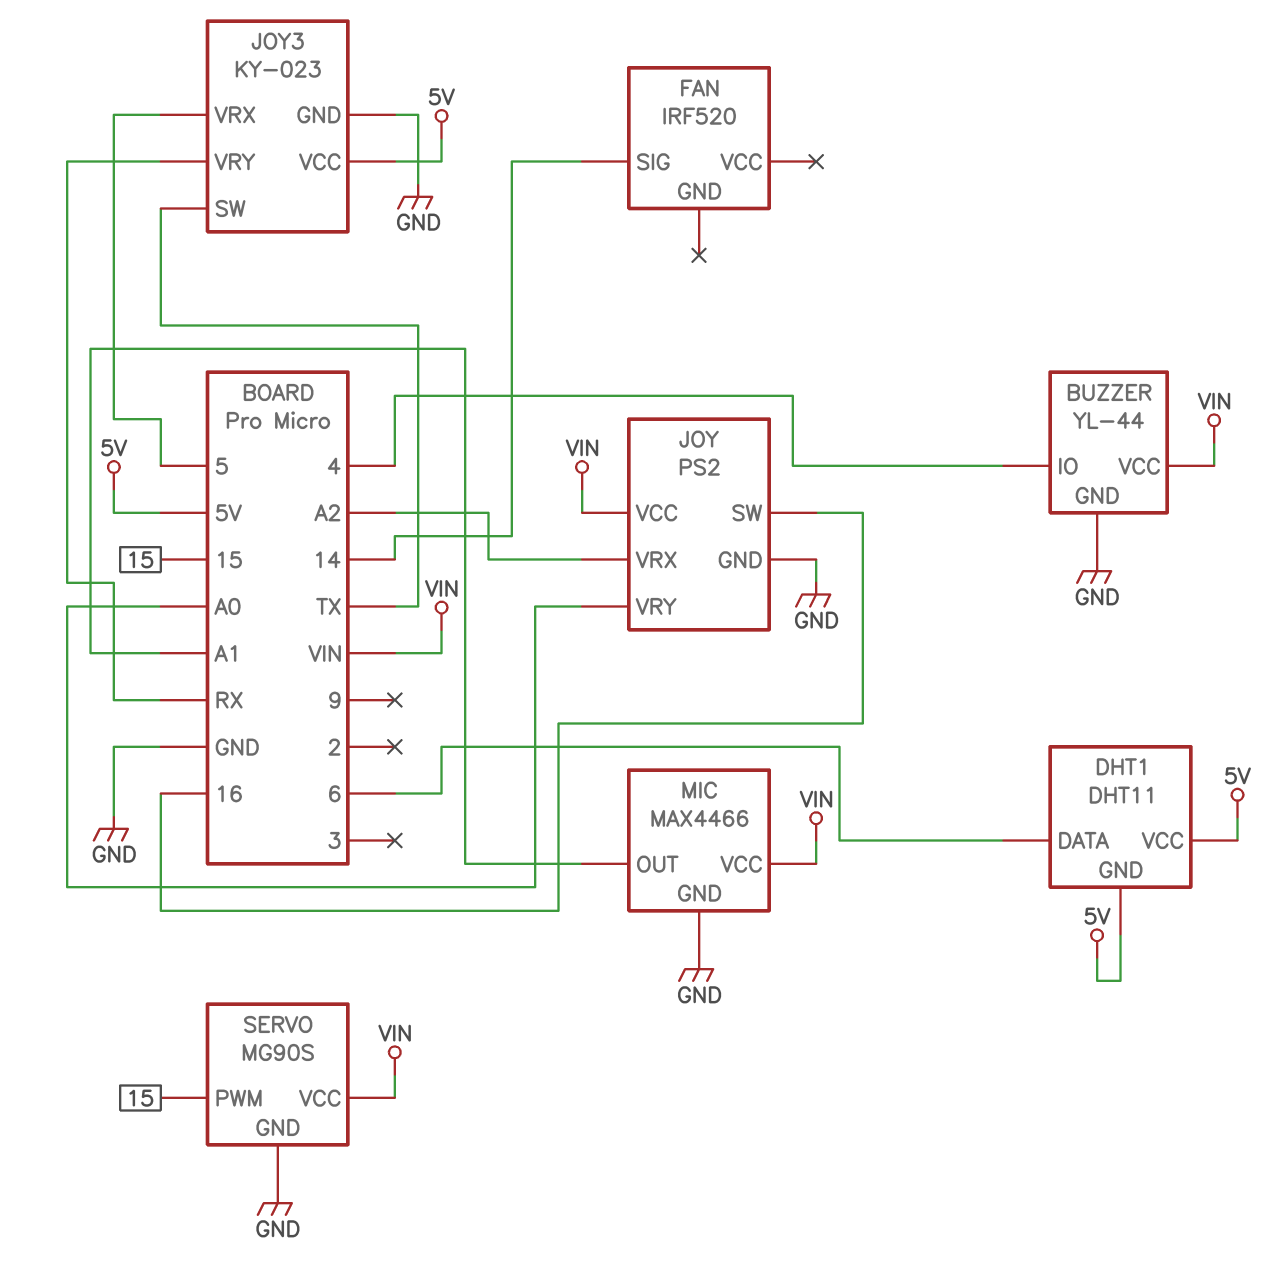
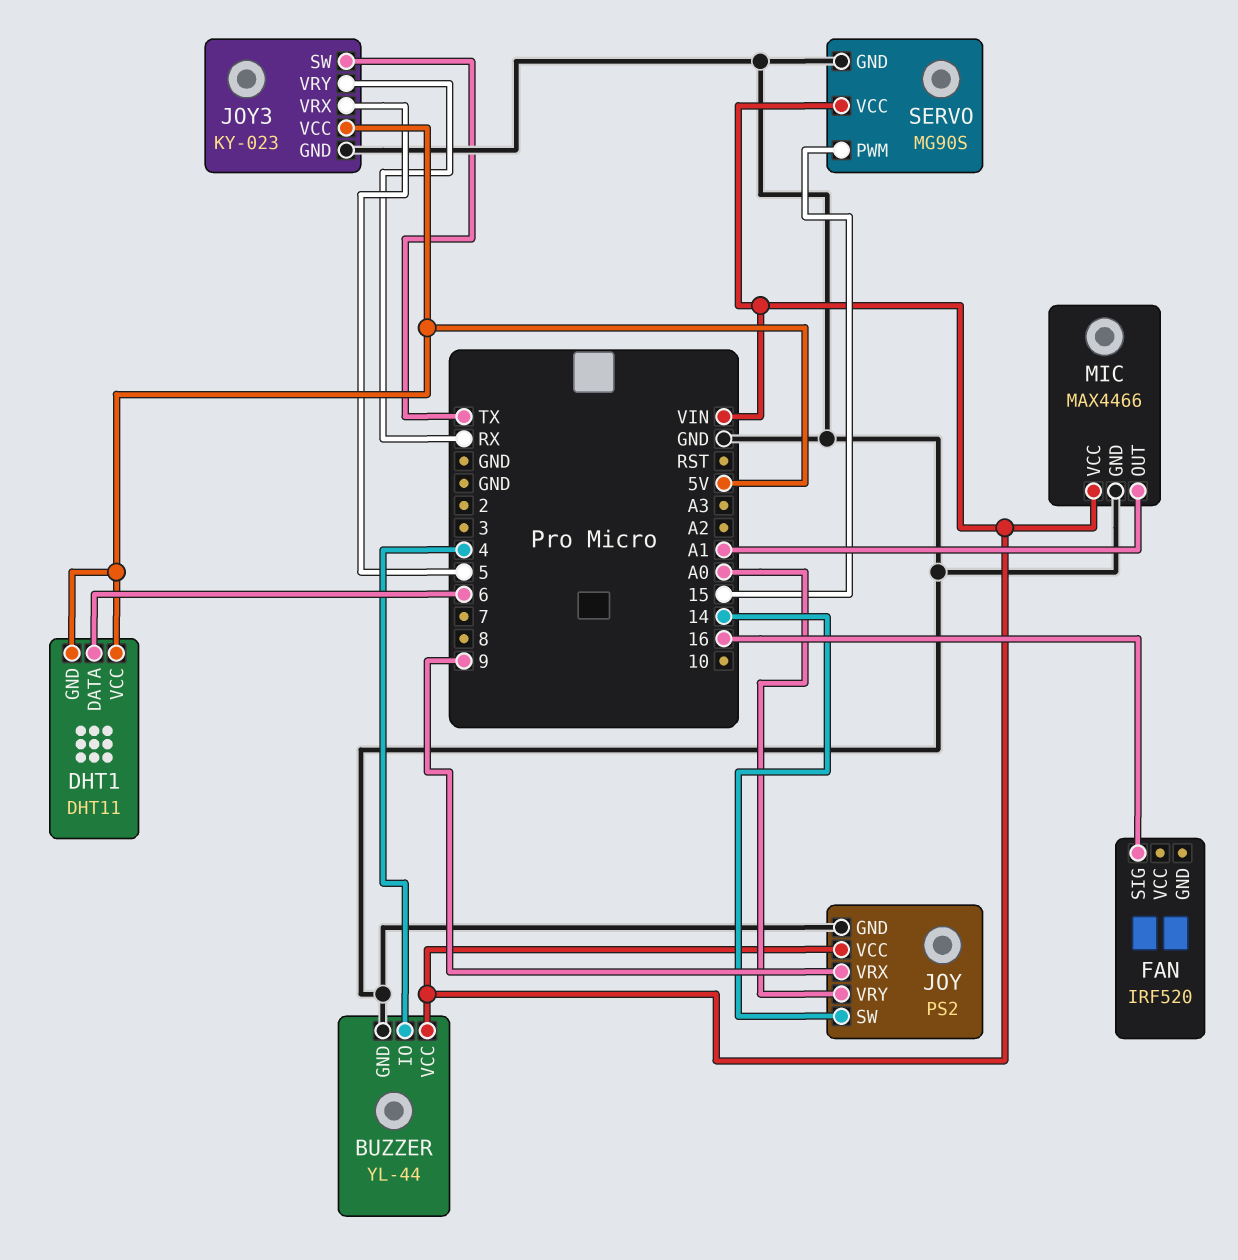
FAN pin SIG: 14 -> 16
JOY pin SW: 16 -> 14
JOY pin VRX: A2 -> 9

